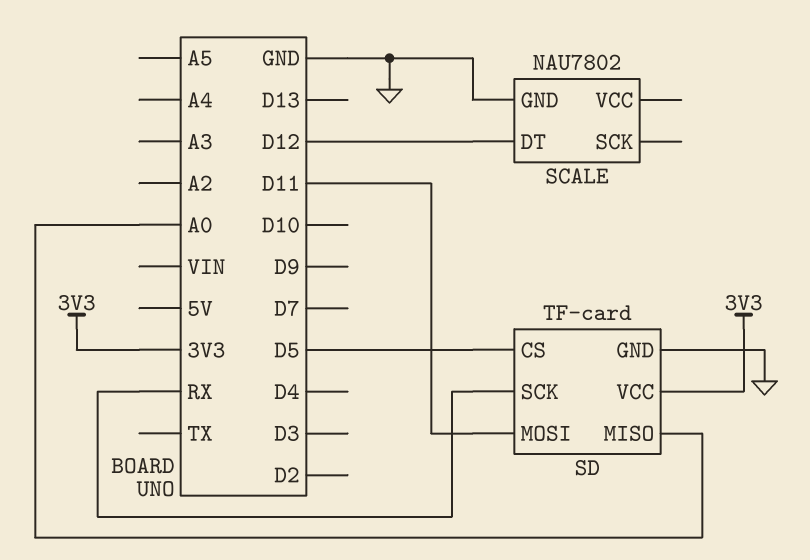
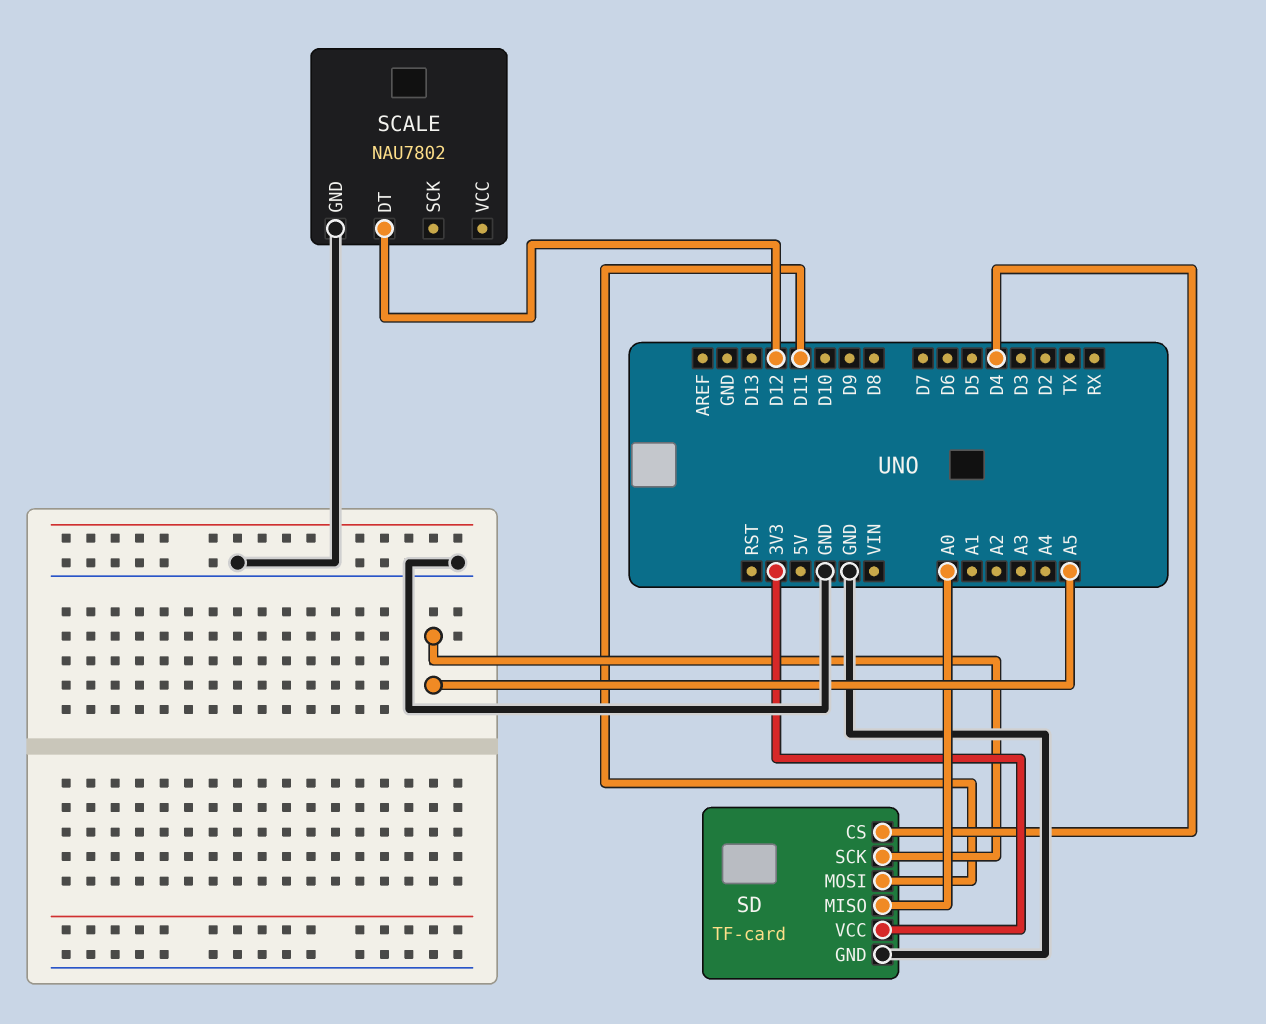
SD pin CS: D5 -> D4
SD pin SCK: RX -> A5

